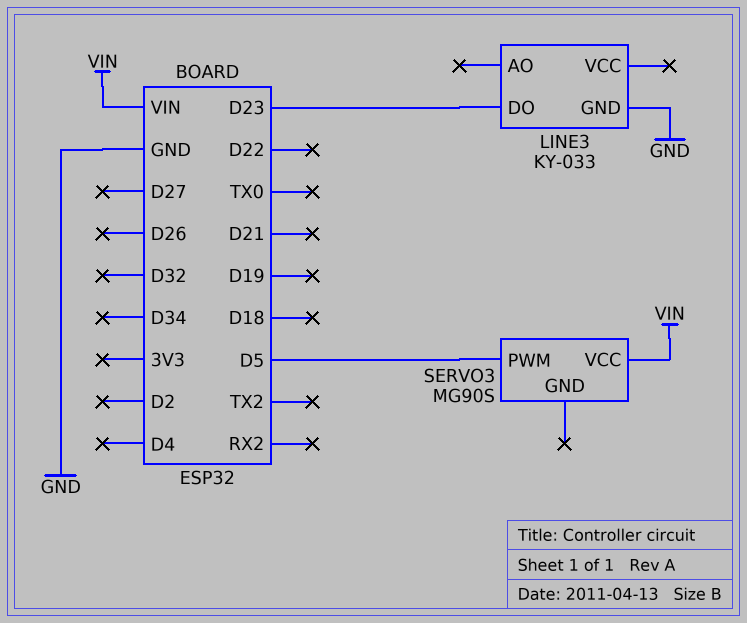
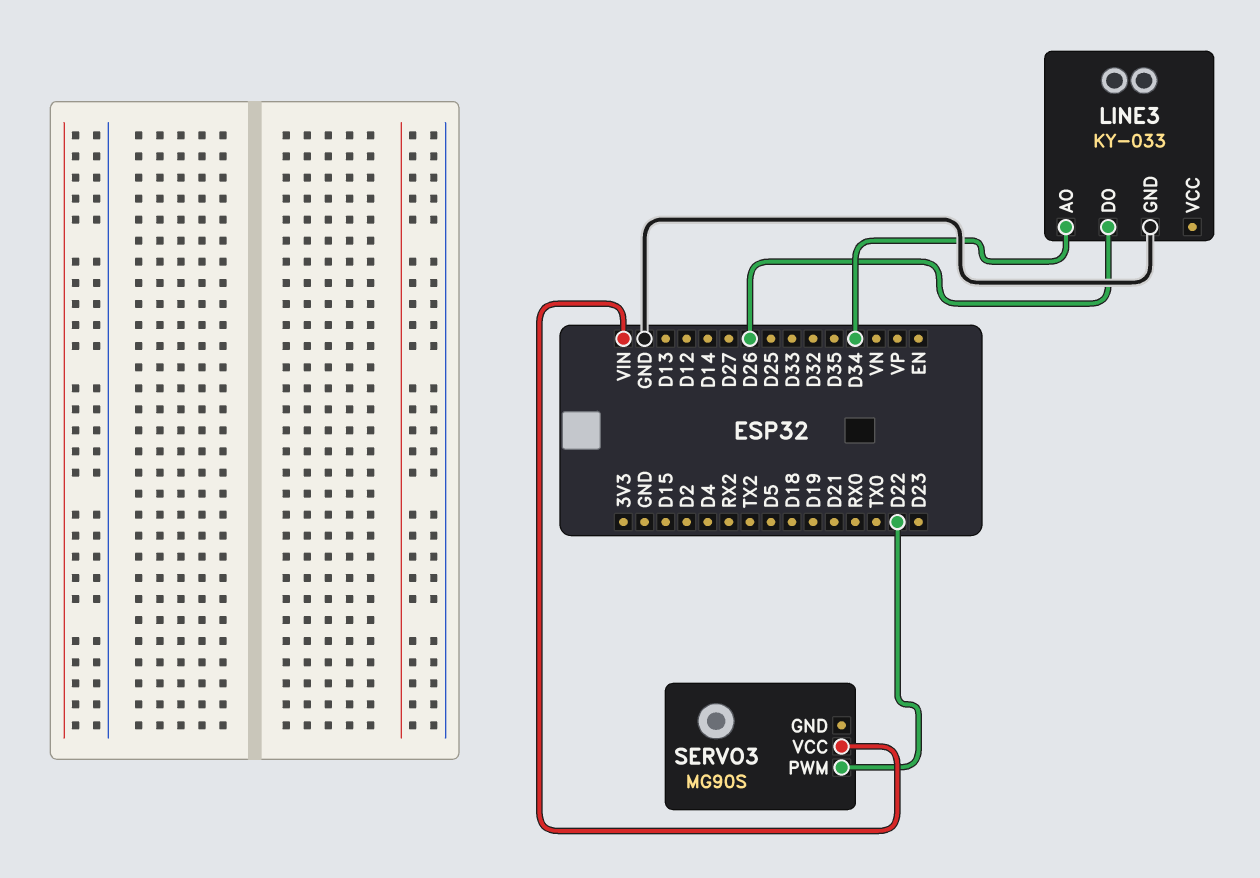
LINE3 pin AO: none -> D34
LINE3 pin DO: D23 -> D26
SERVO3 pin PWM: D5 -> D22

